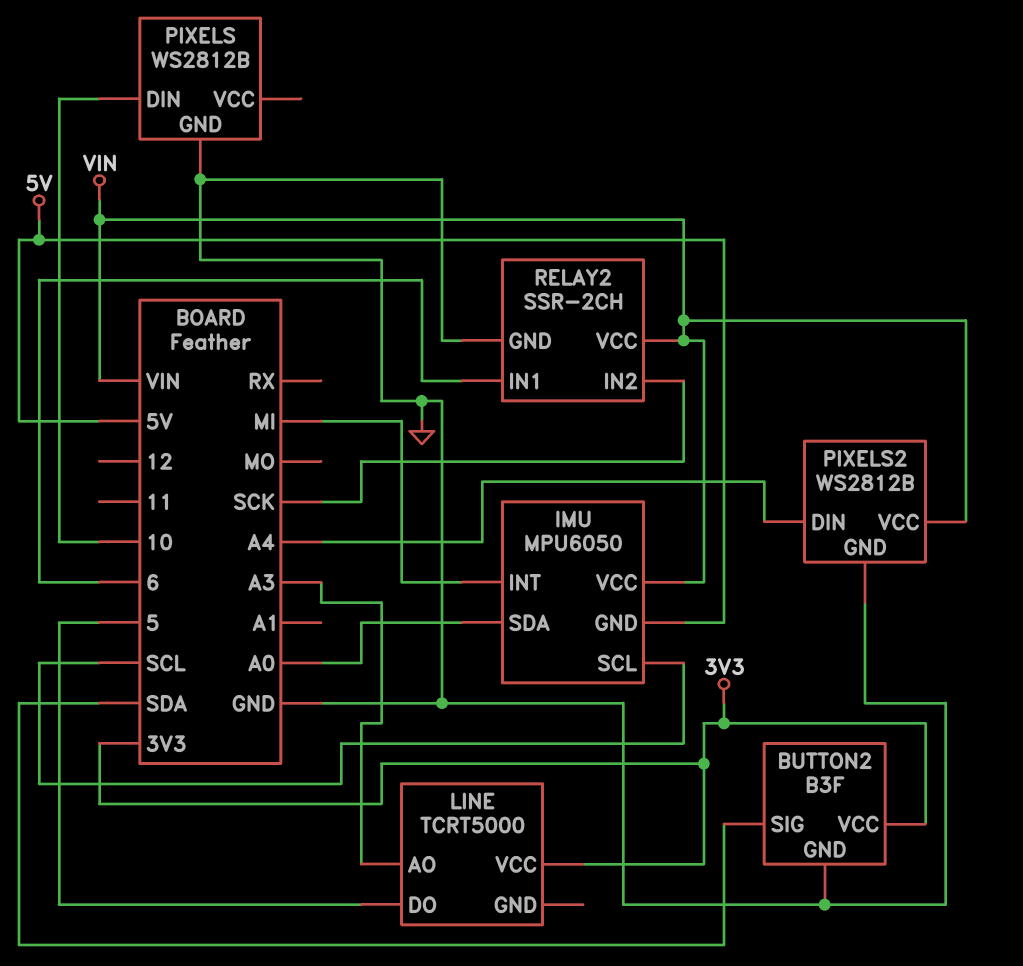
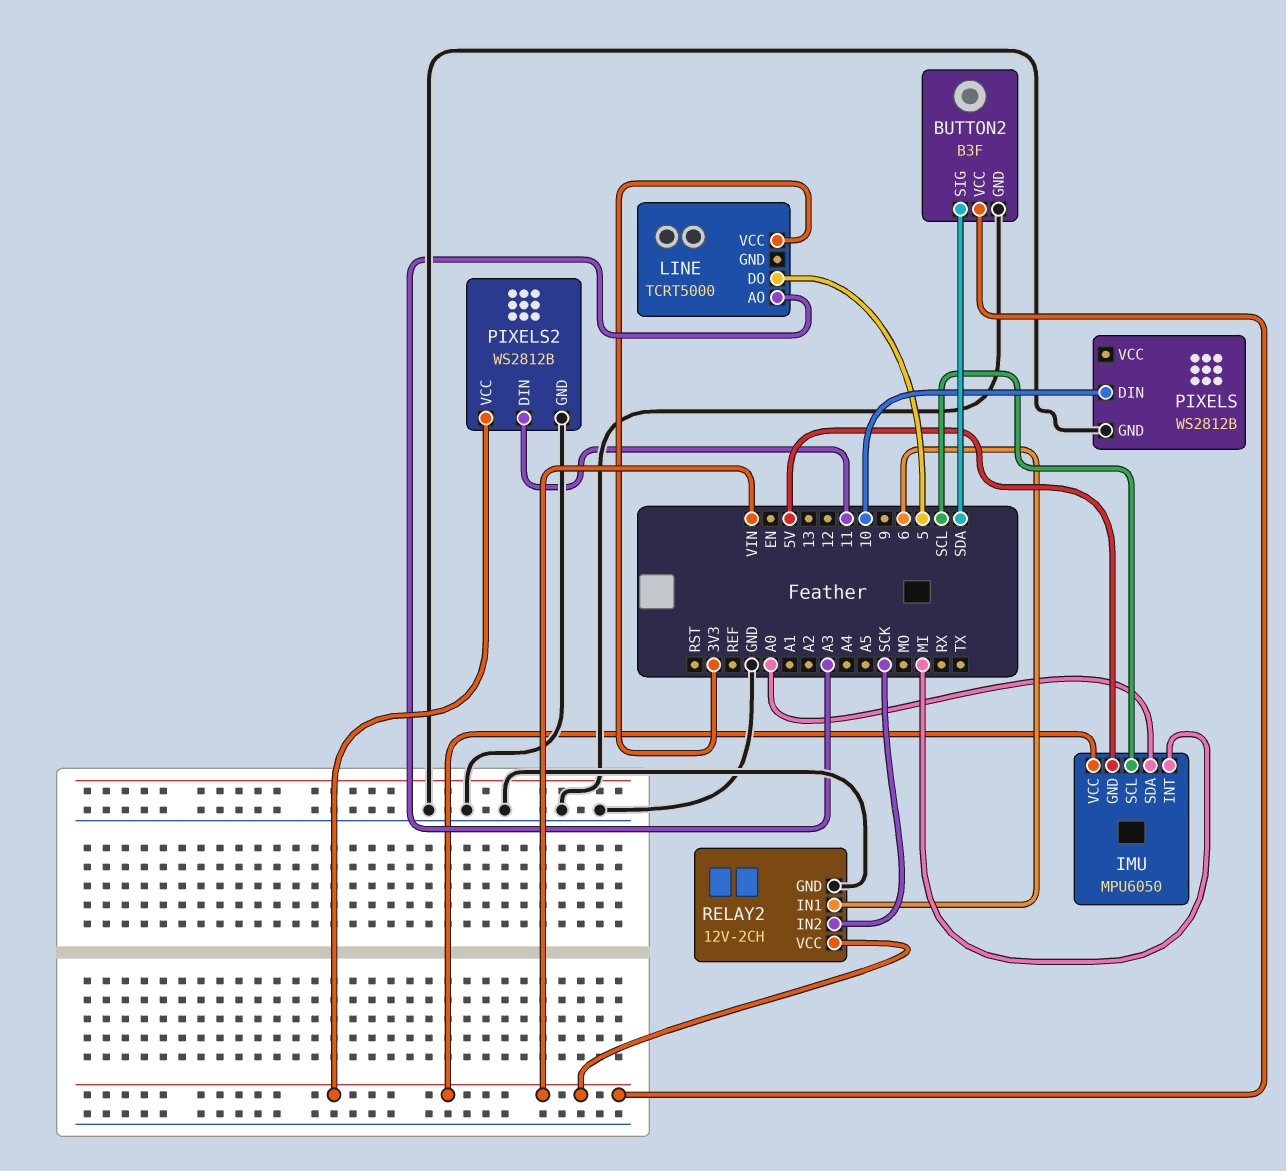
BUTTON2 pin VCC: 3V3 -> VIN
PIXELS2 pin DIN: A4 -> 11
RELAY2: SSR-2CH -> 12V-2CH

